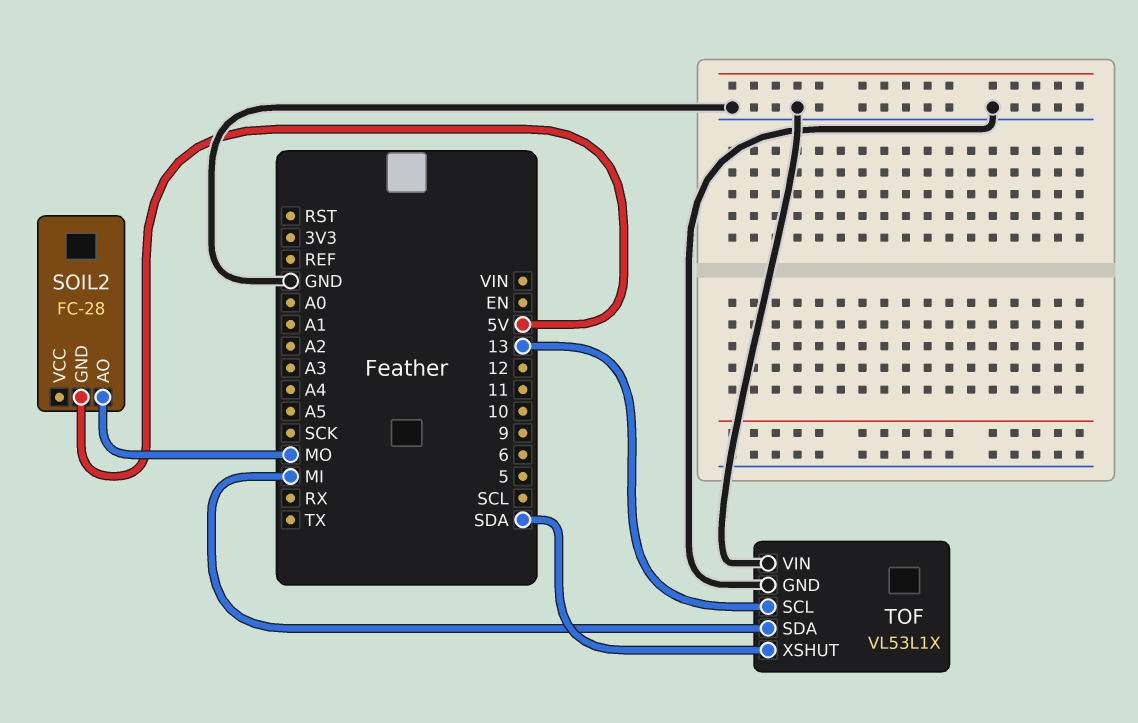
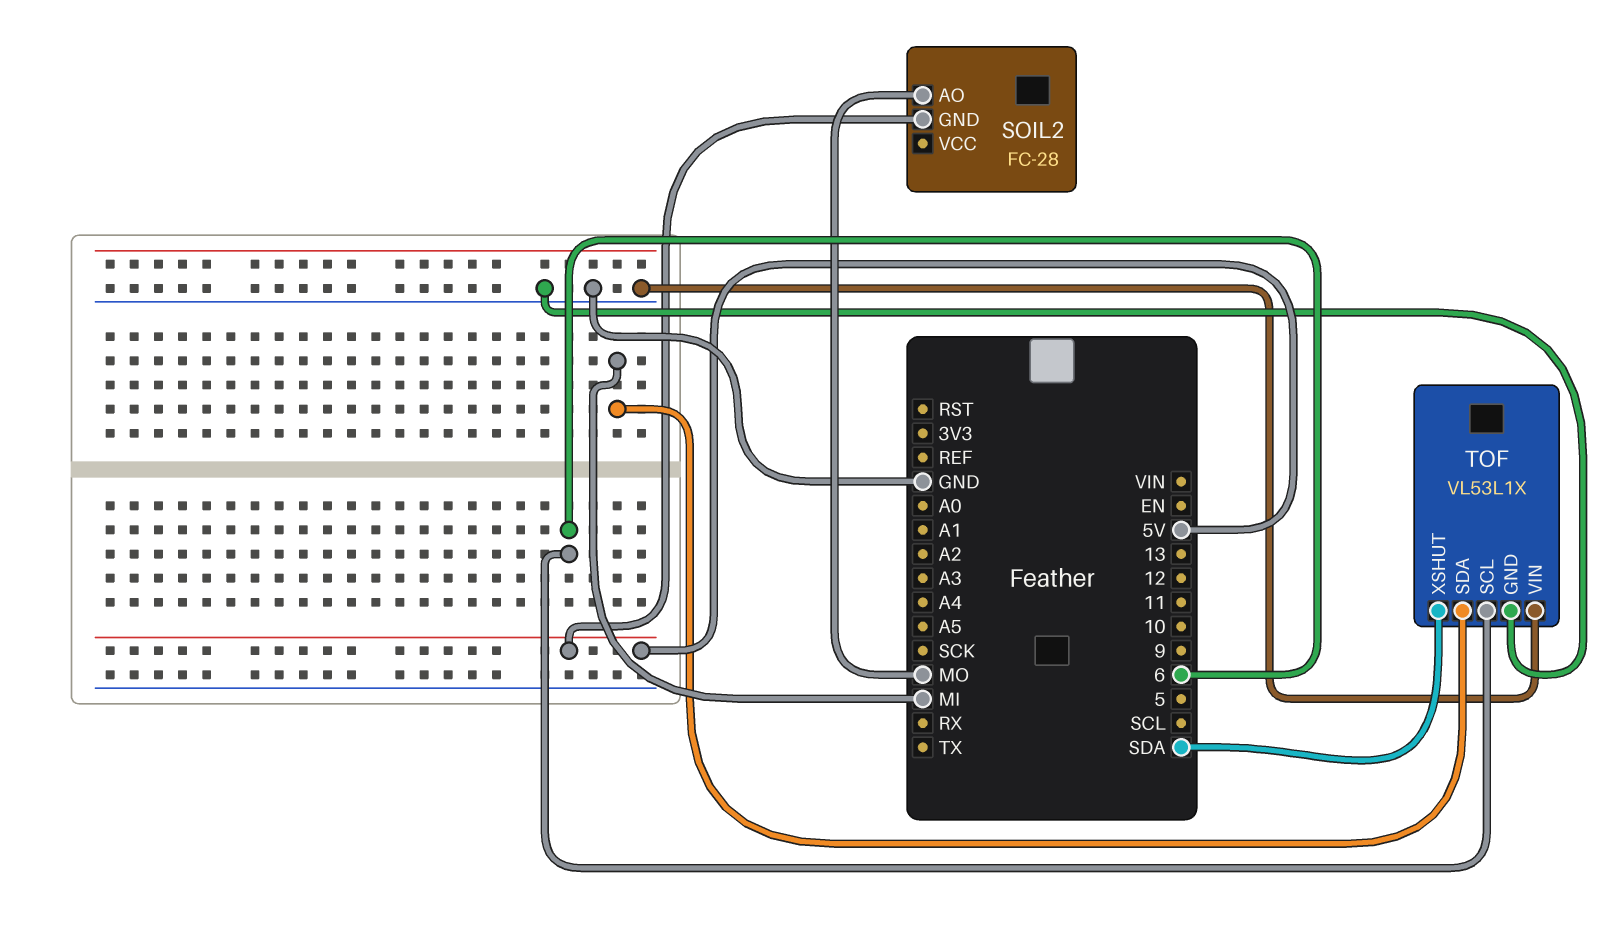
TOF pin SCL: 13 -> 6

